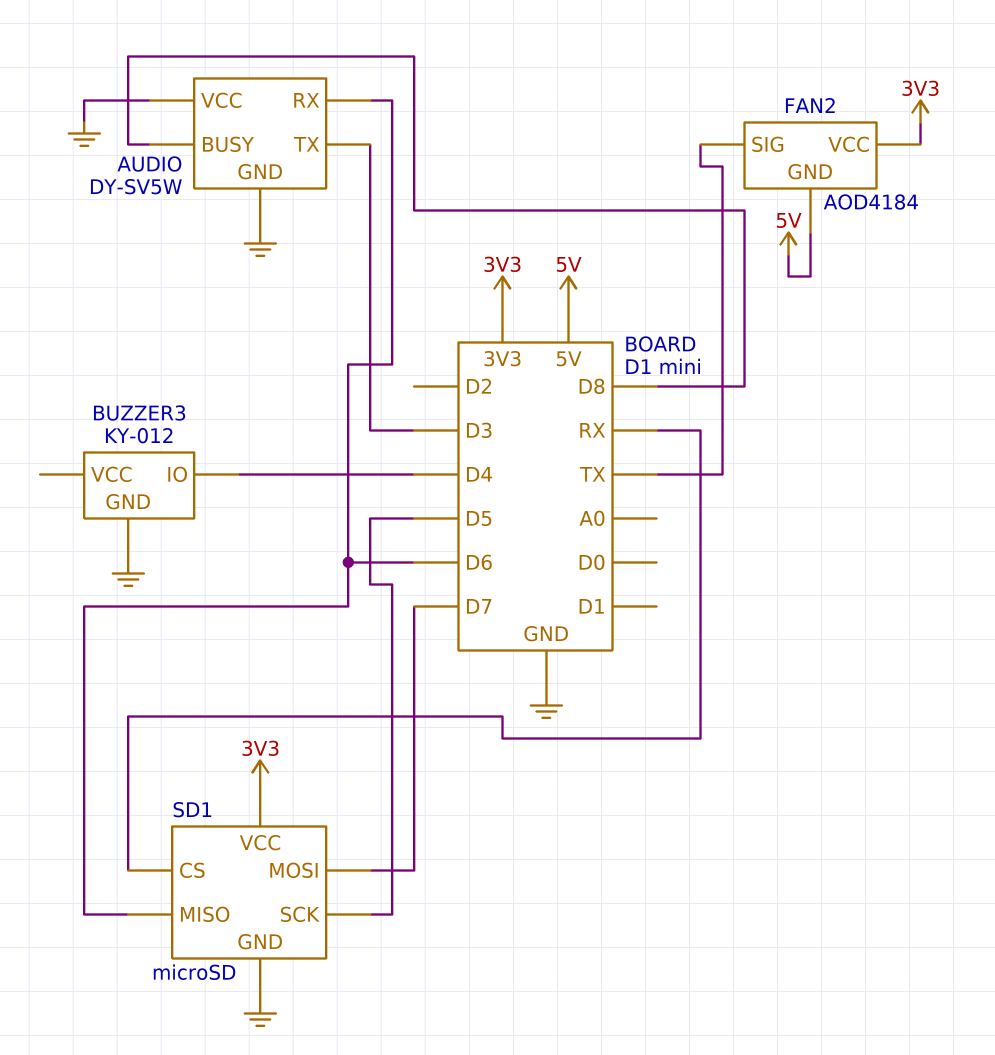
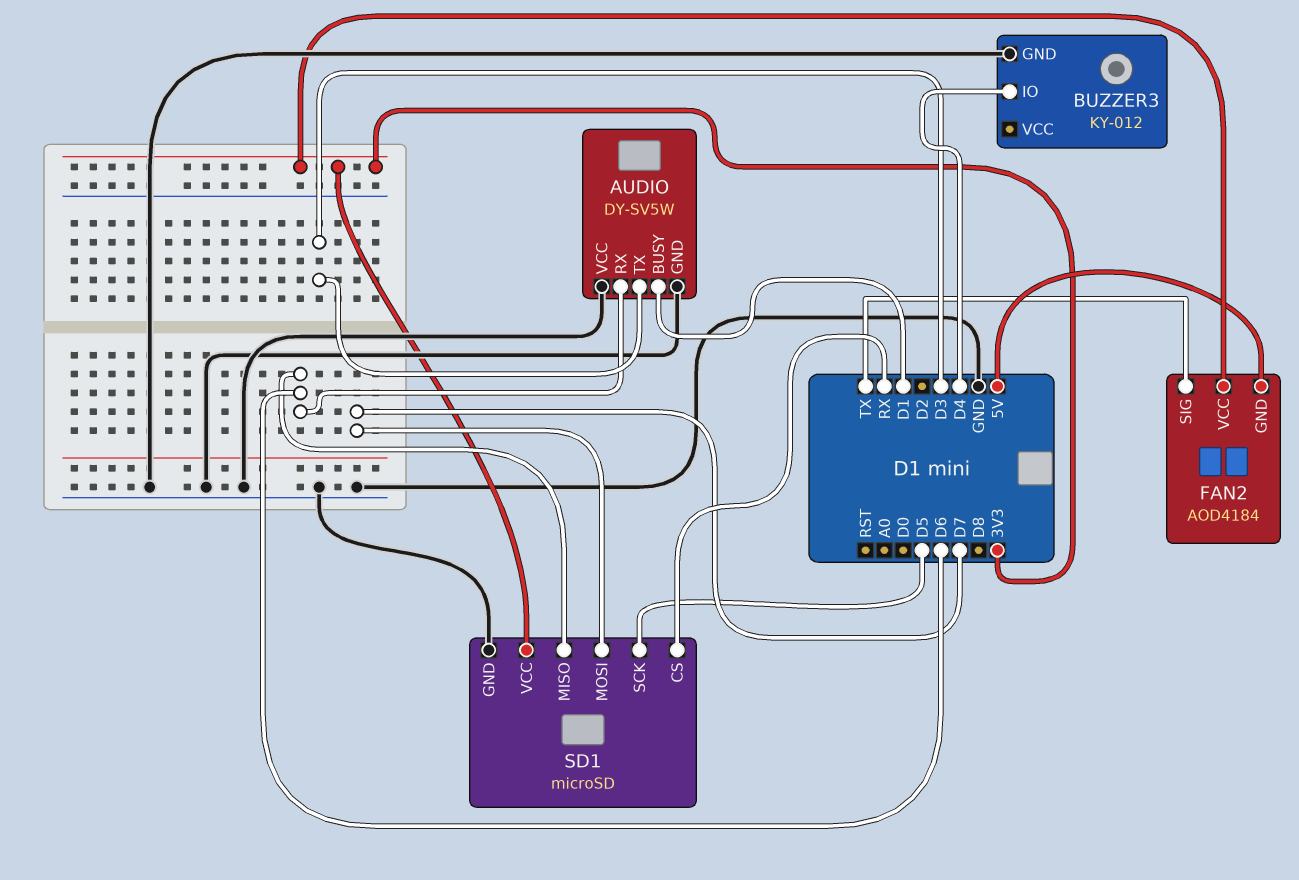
AUDIO pin BUSY: D8 -> D1

